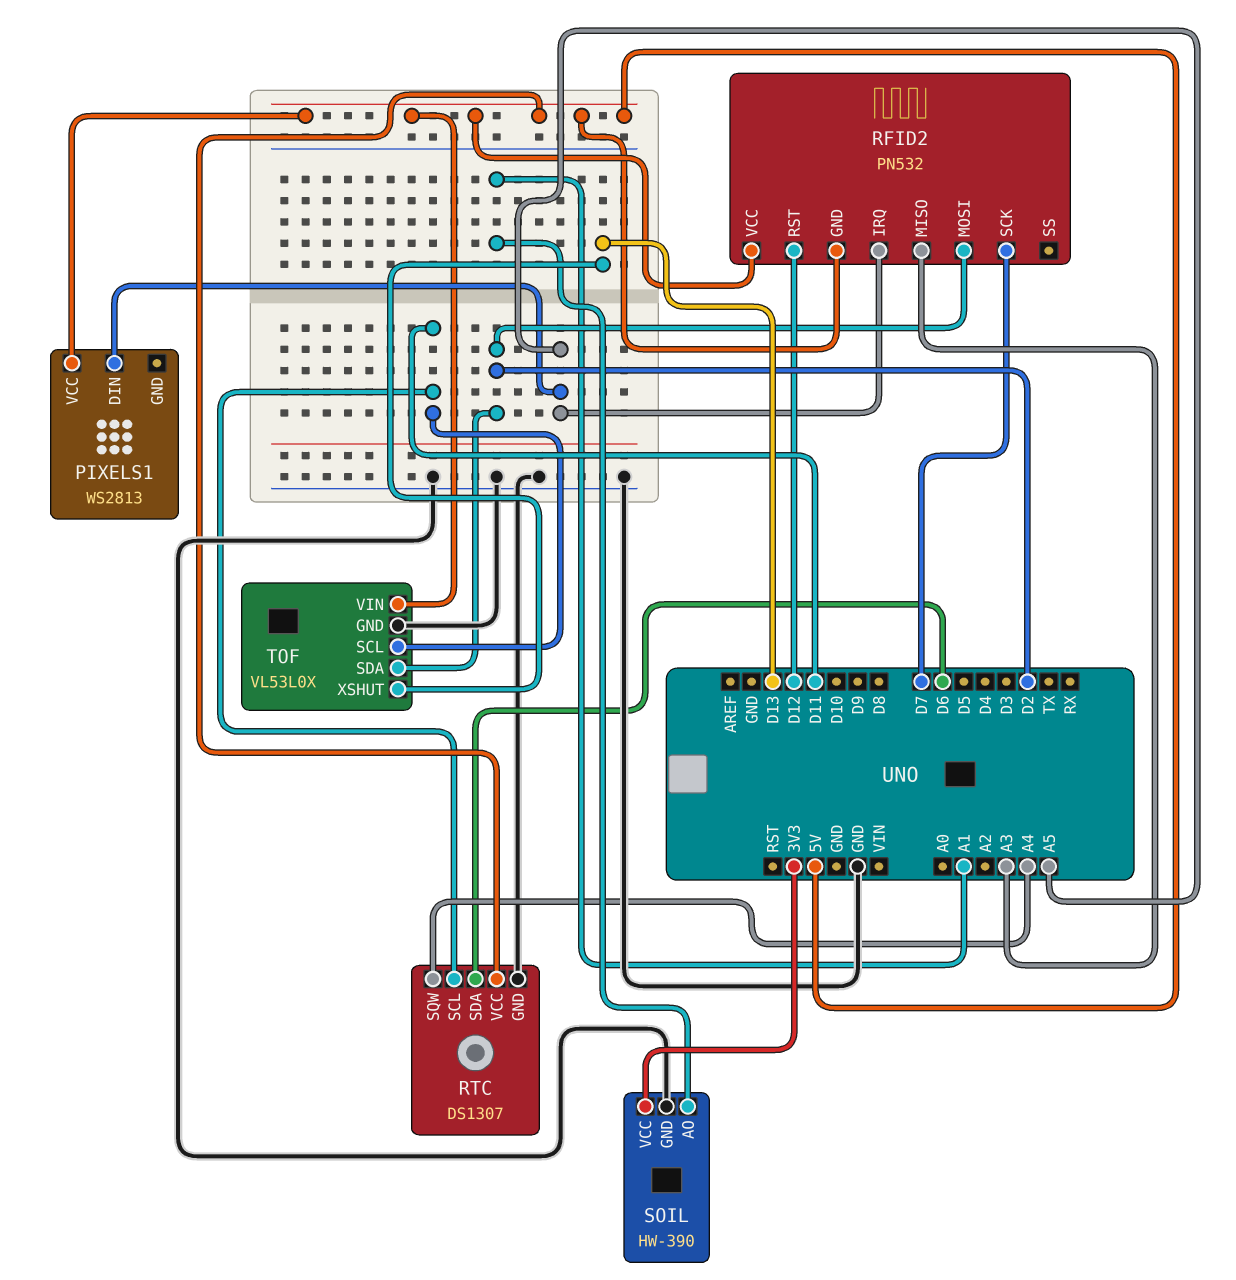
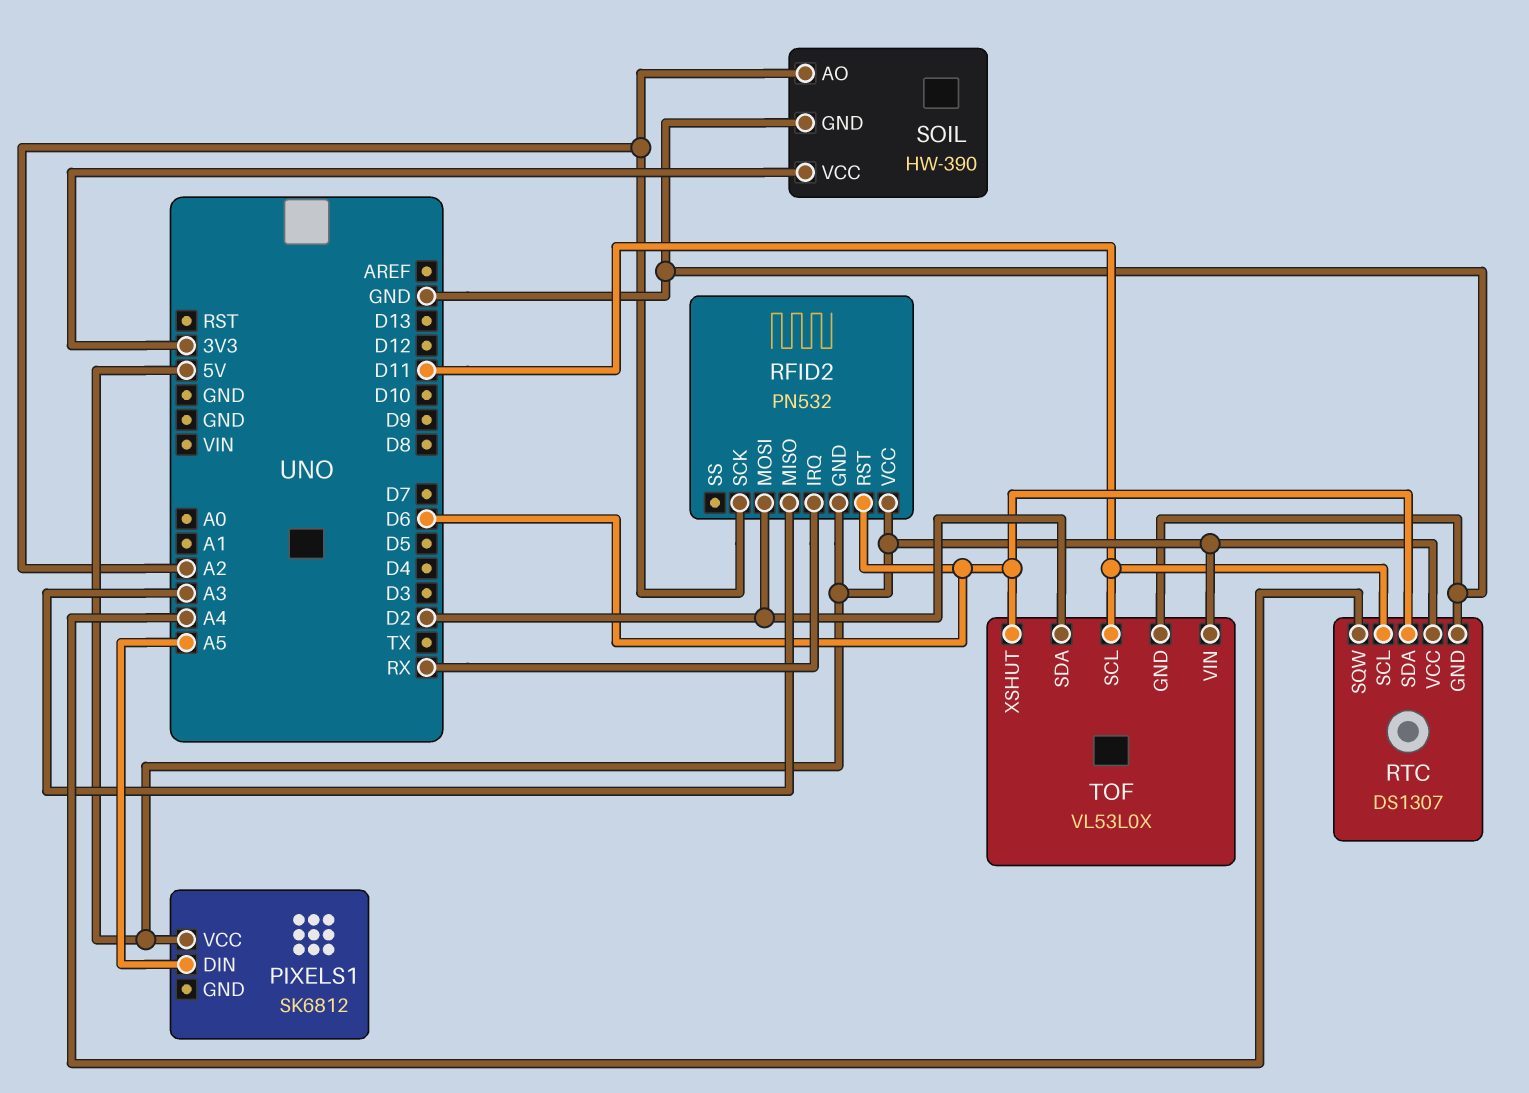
PIXELS1: WS2813 -> SK6812
RFID2 pin IRQ: A5 -> RX
RFID2 pin RST: D12 -> D6
RFID2 pin SCK: D7 -> A2
SOIL pin AO: A1 -> A2
TOF pin XSHUT: D13 -> D6

